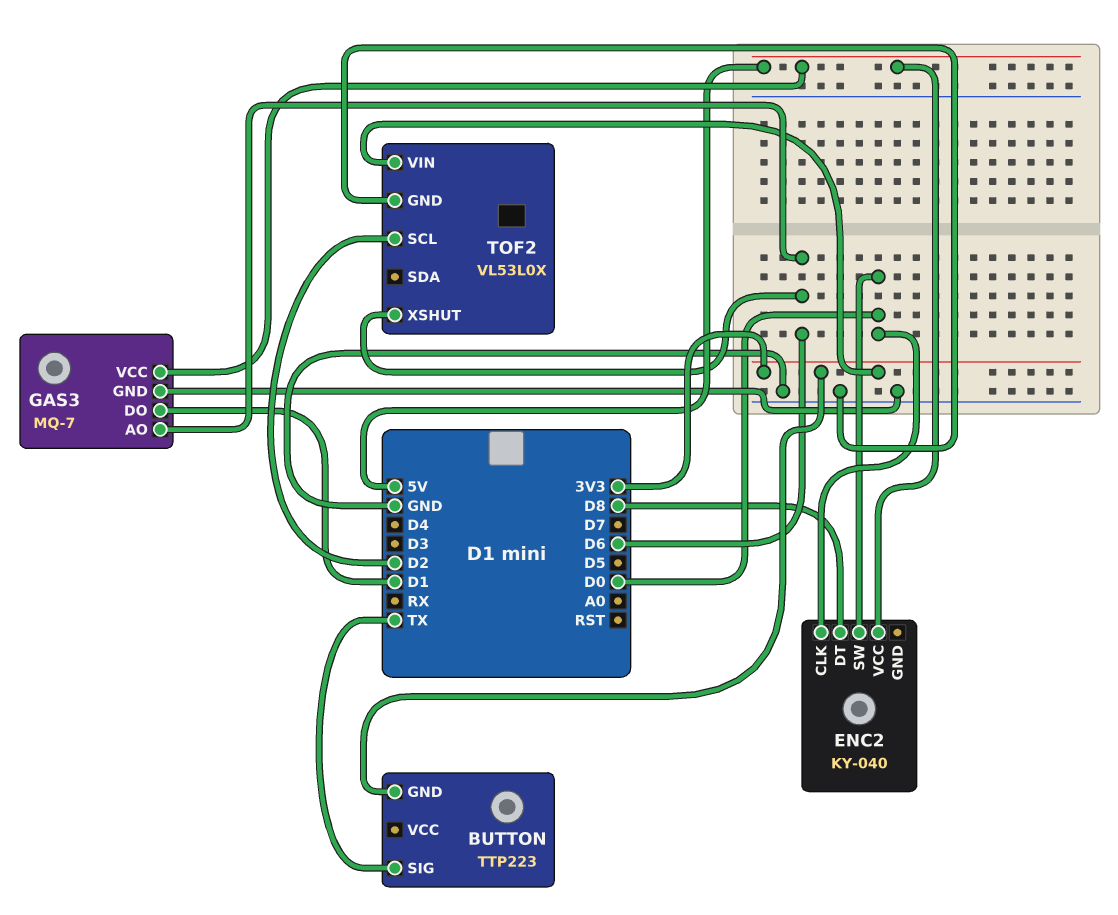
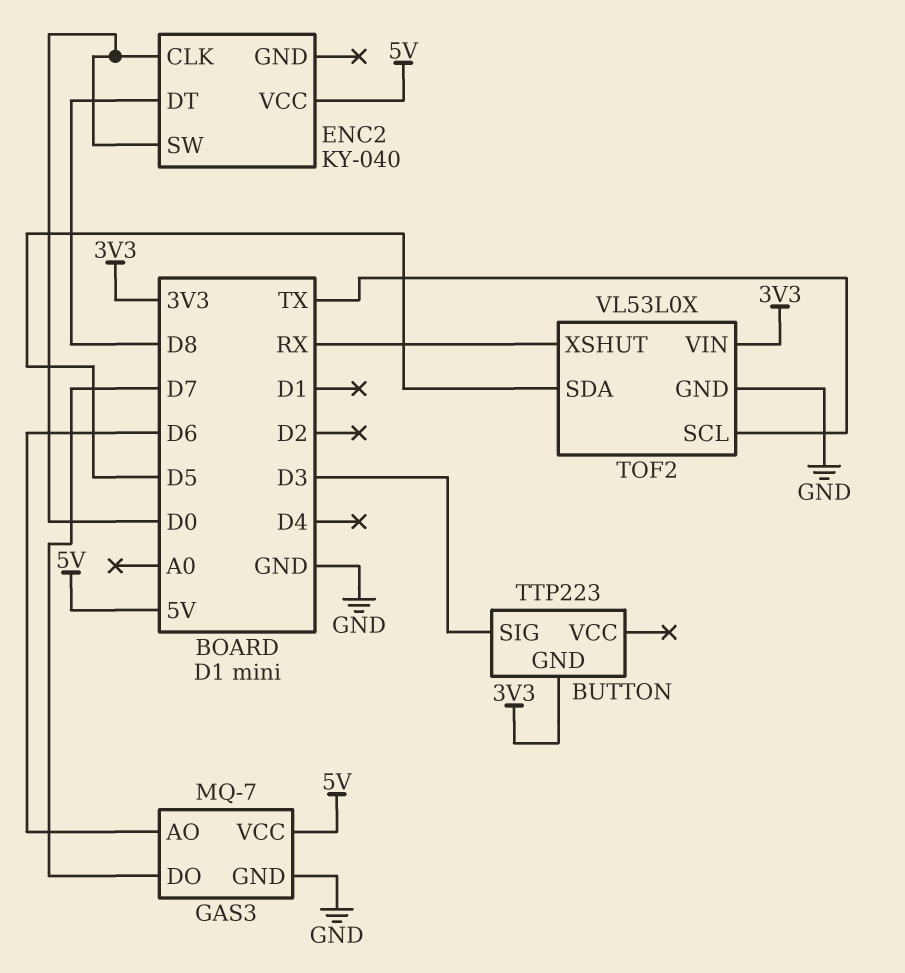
BUTTON pin SIG: TX -> D3
GAS3 pin DO: D1 -> D7
TOF2 pin SCL: D2 -> TX
TOF2 pin SDA: none -> D5
TOF2 pin XSHUT: D6 -> RX

